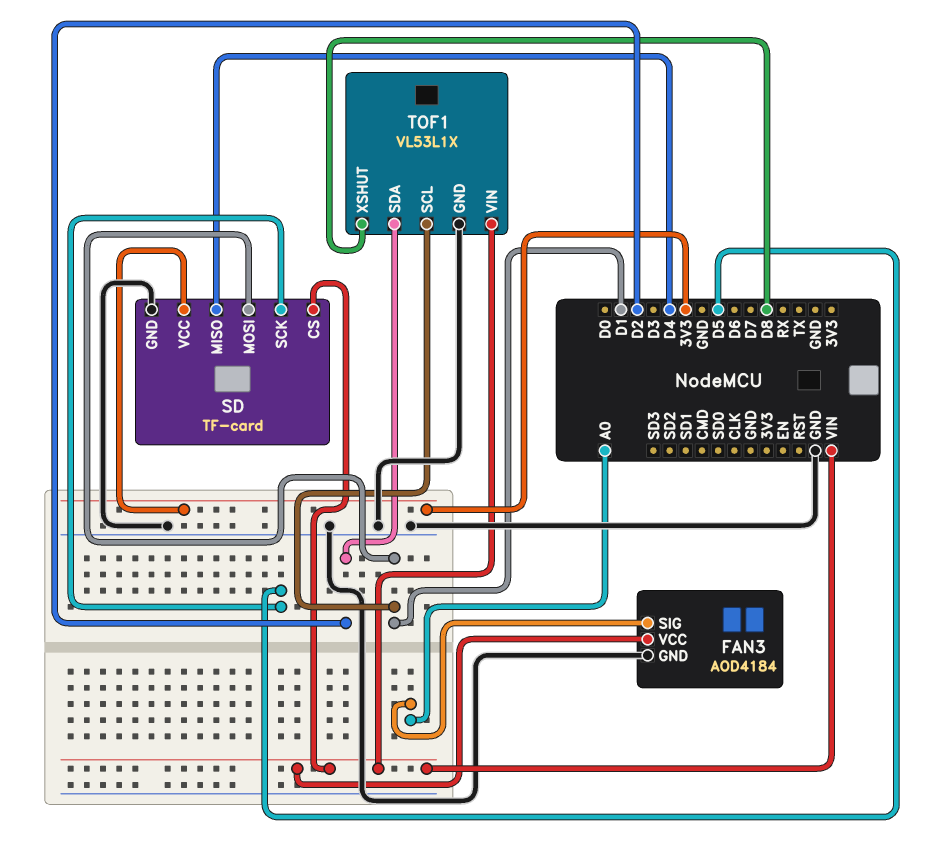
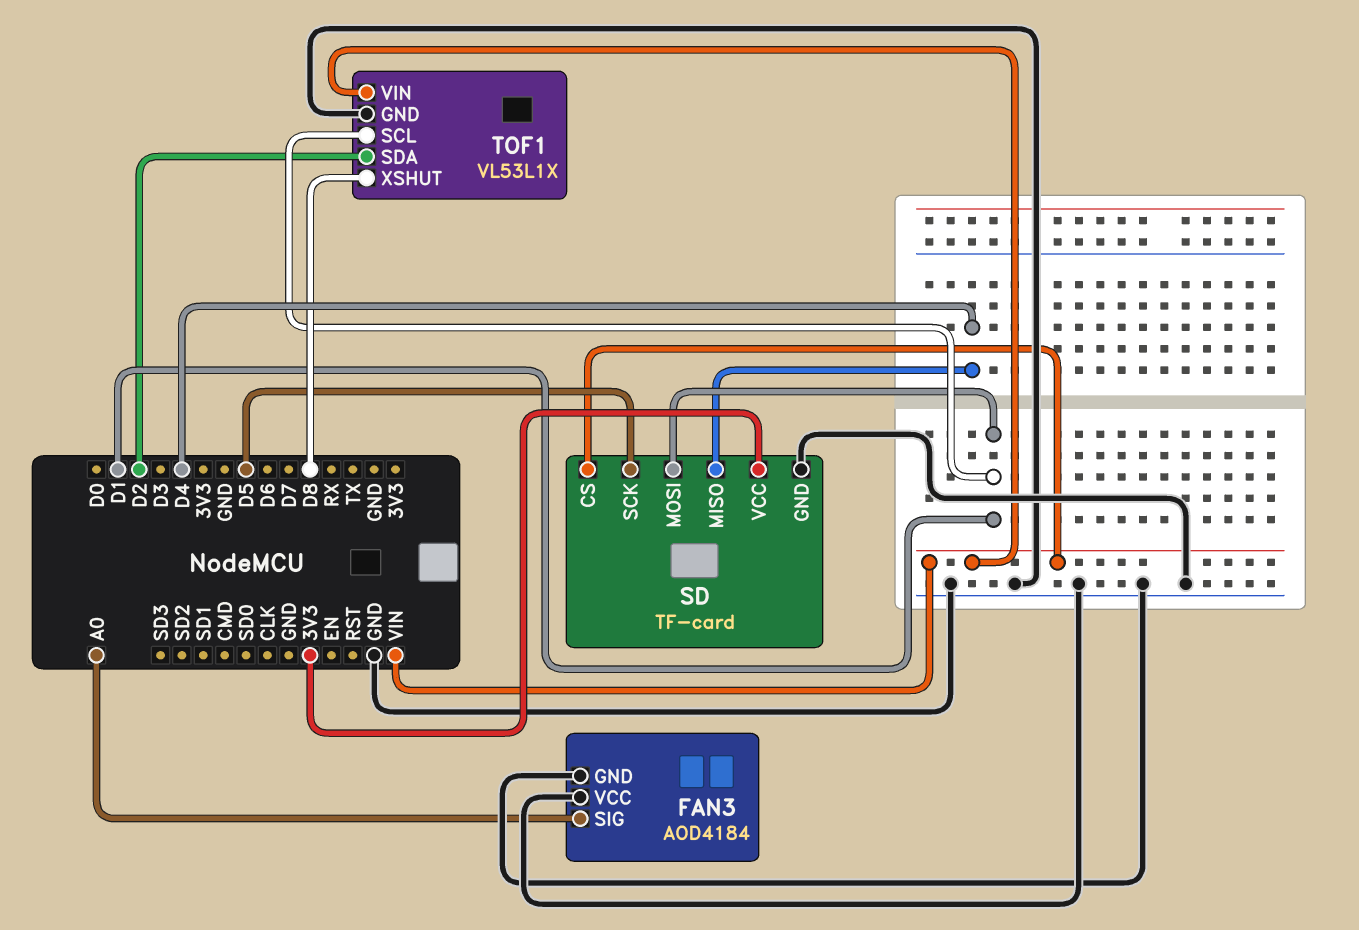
FAN3 pin VCC: VIN -> GND

